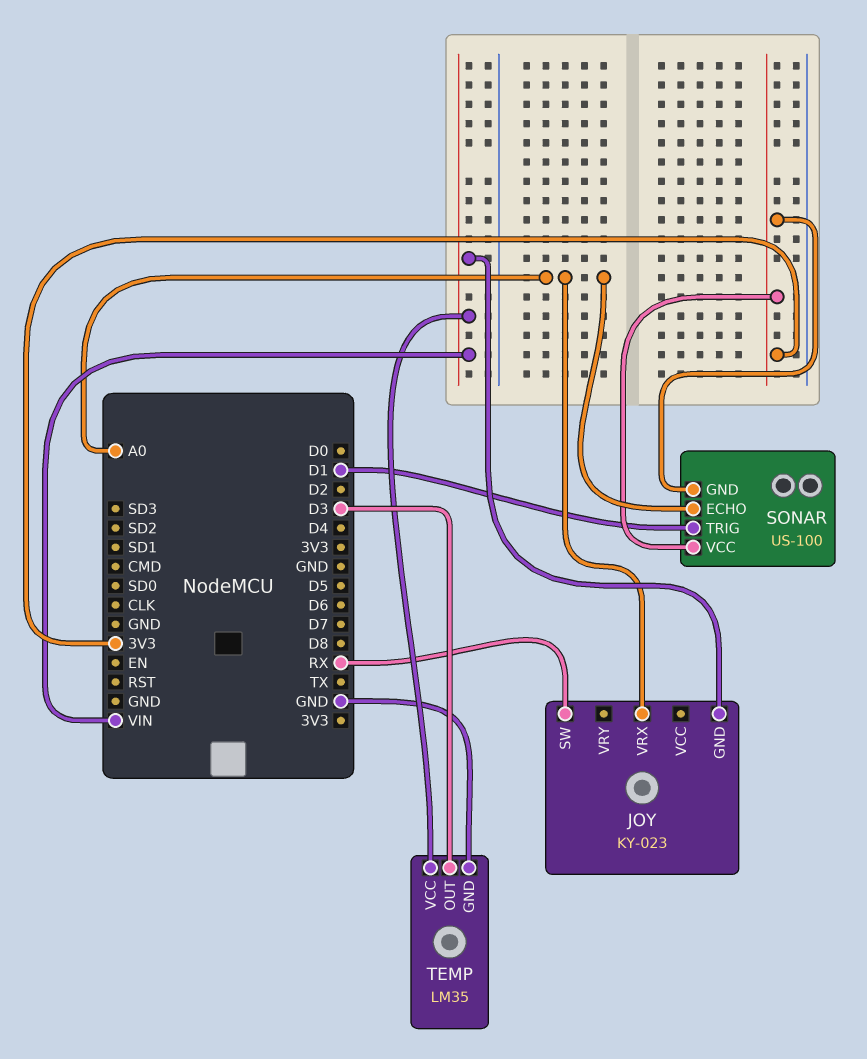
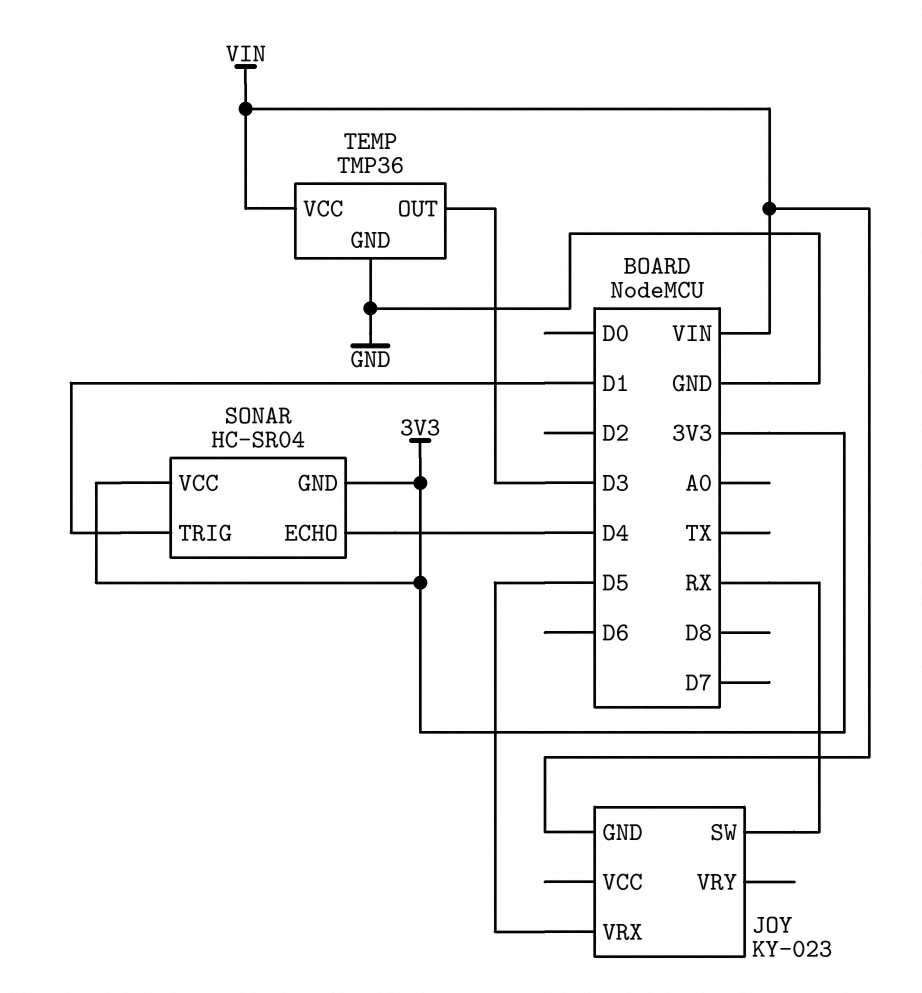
JOY pin VRX: A0 -> D5
SONAR: US-100 -> HC-SR04
SONAR pin ECHO: A0 -> D4
TEMP: LM35 -> TMP36

